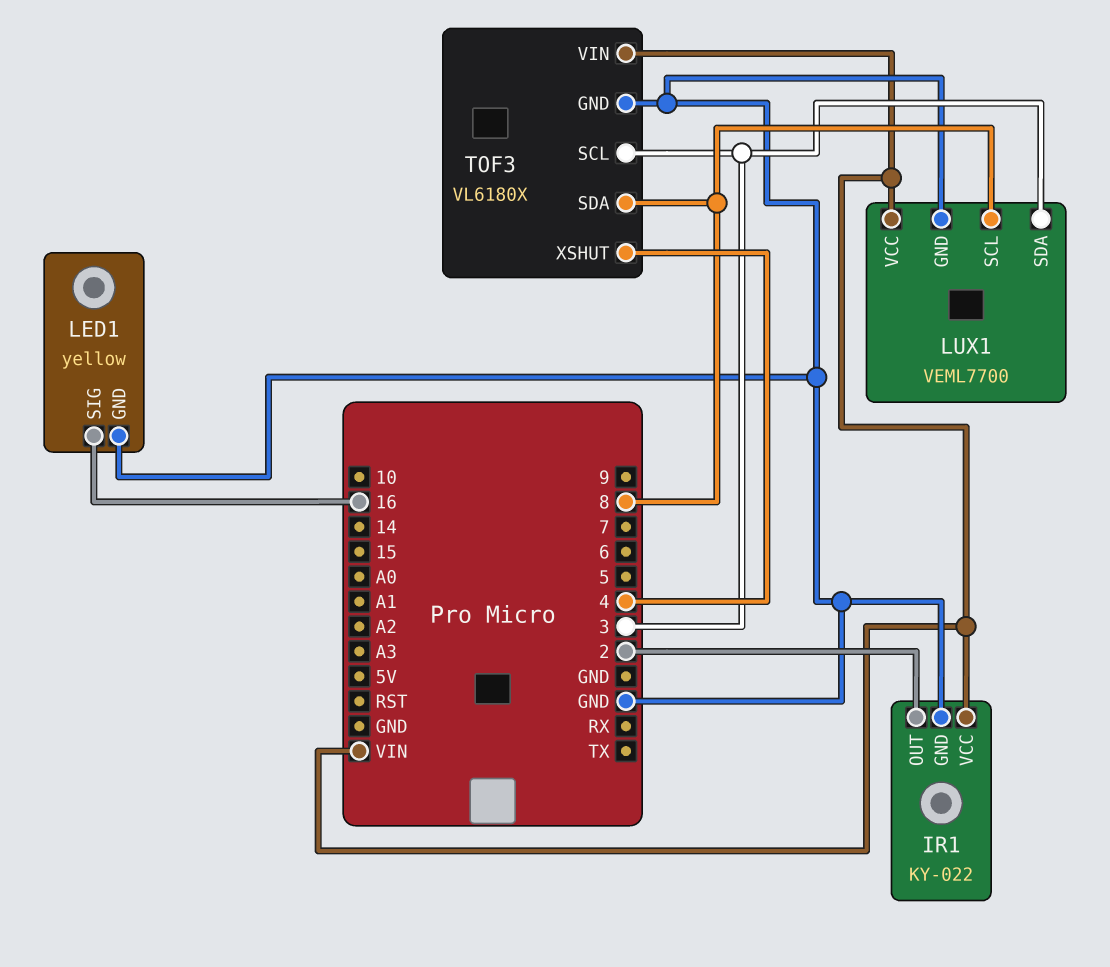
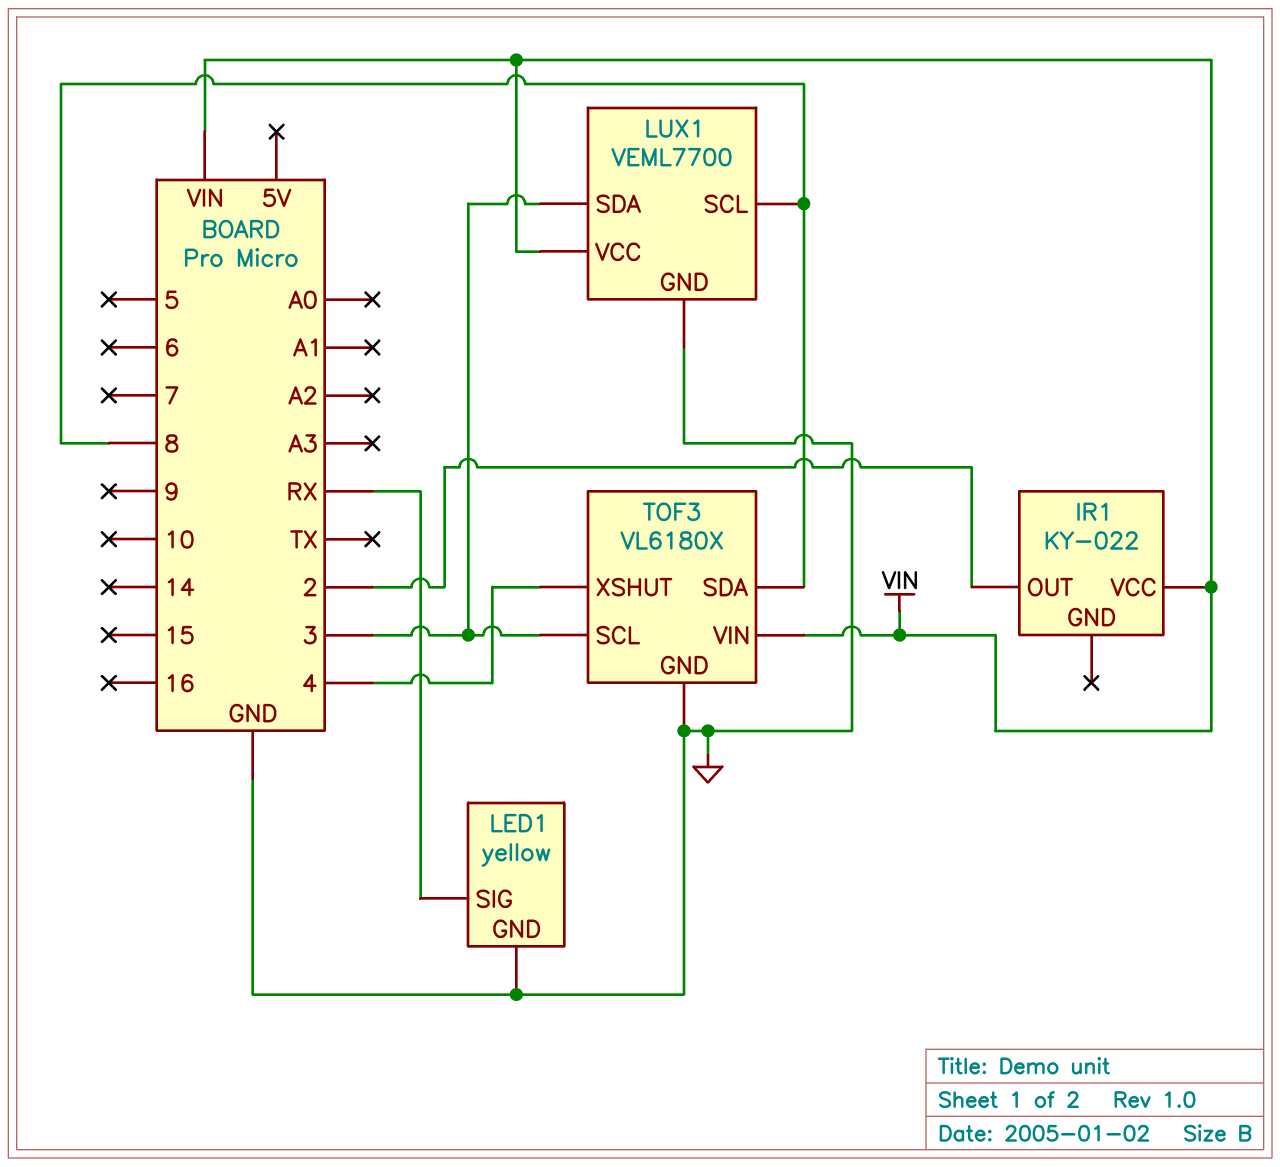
IR1 pin GND: GND -> none
LED1 pin SIG: 16 -> RX

